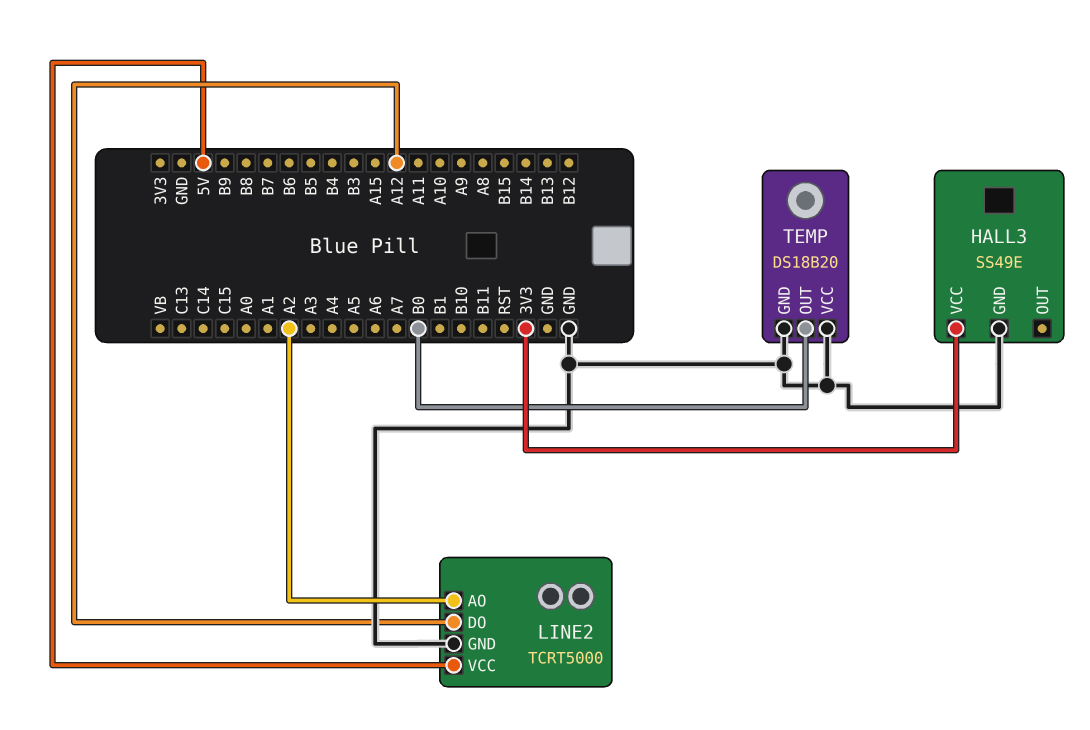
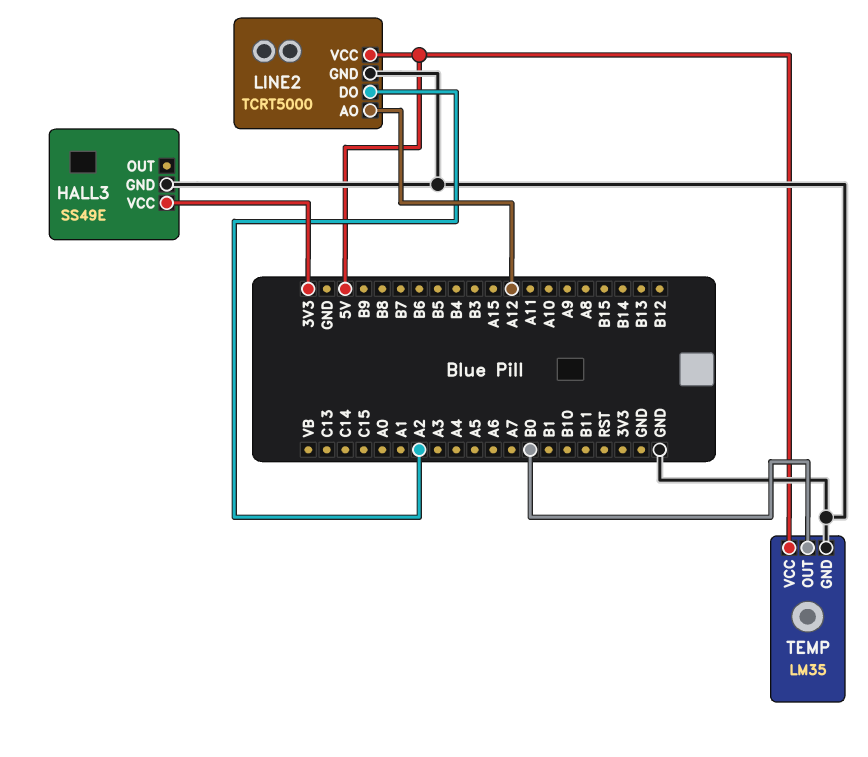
LINE2 pin AO: A2 -> A12
LINE2 pin DO: A12 -> A2
TEMP: DS18B20 -> LM35
TEMP pin VCC: GND -> 5V

